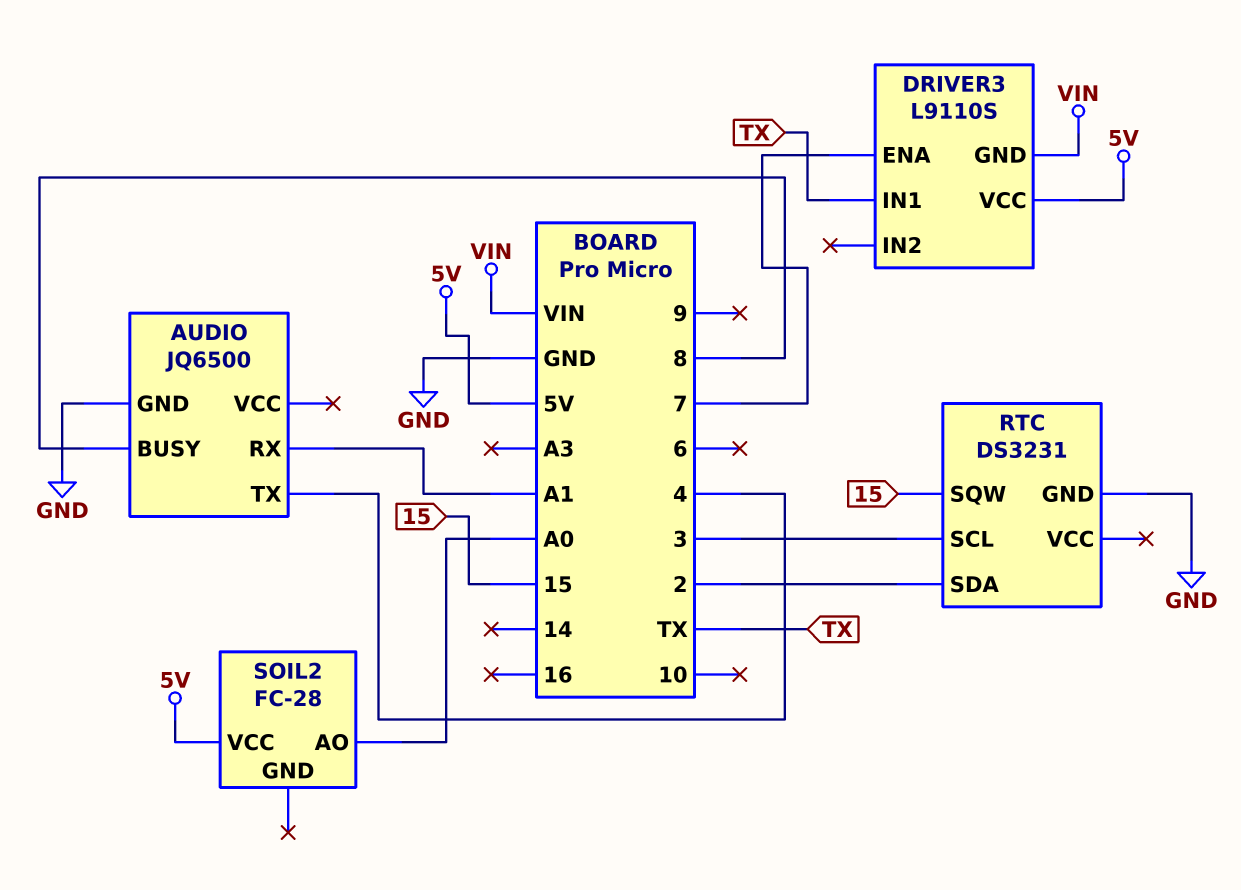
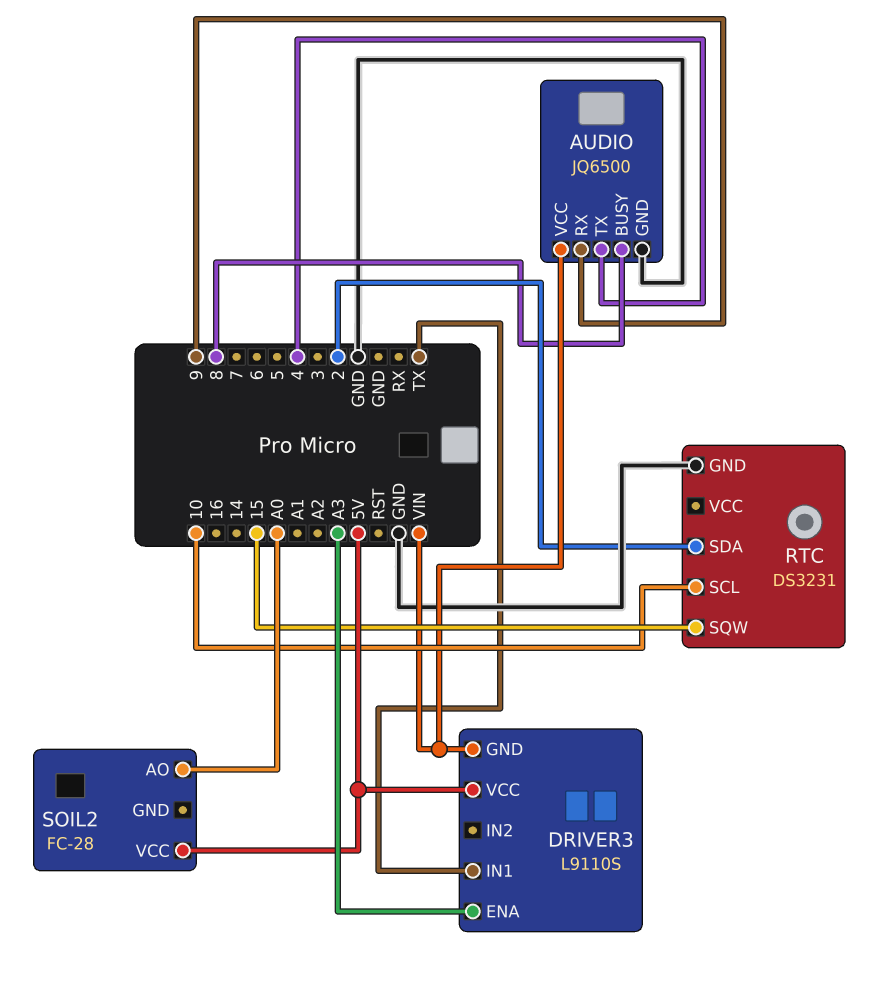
AUDIO pin RX: A1 -> 9
AUDIO pin VCC: none -> VIN
DRIVER3 pin ENA: 7 -> A3
RTC pin SCL: 3 -> 10

